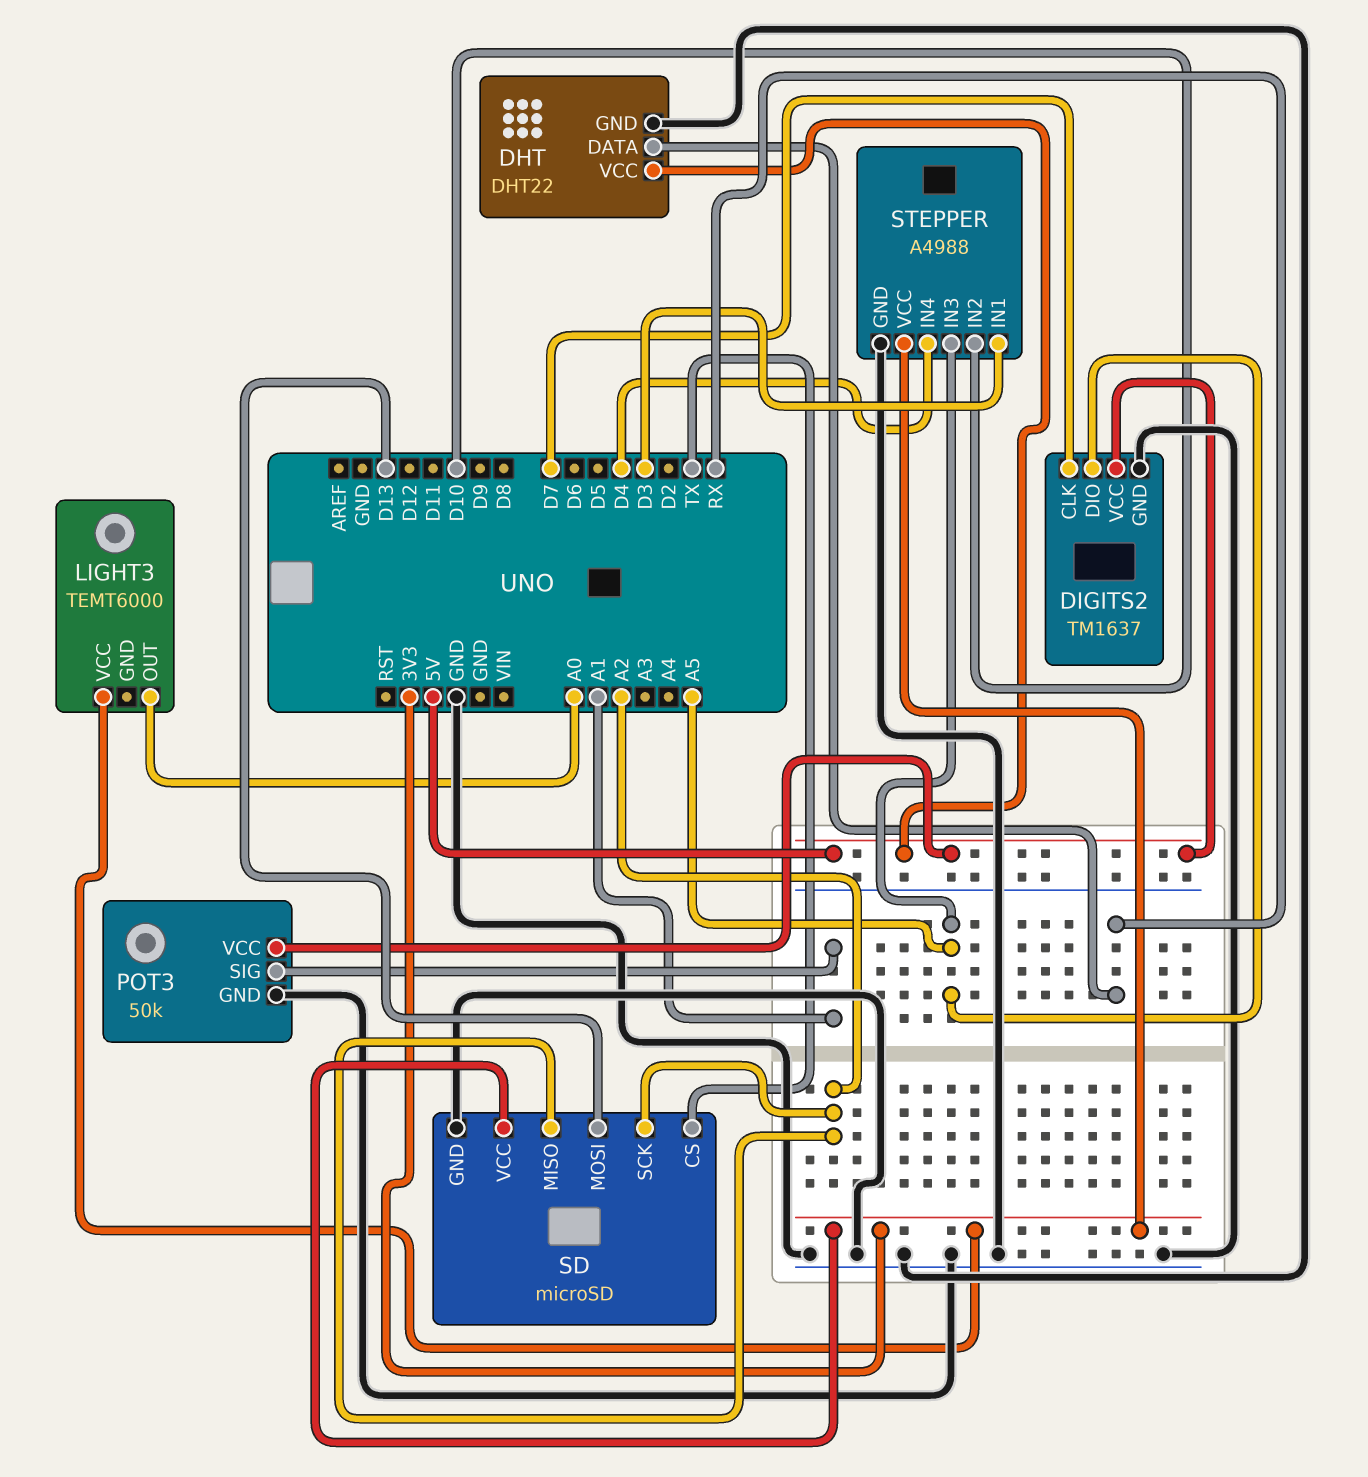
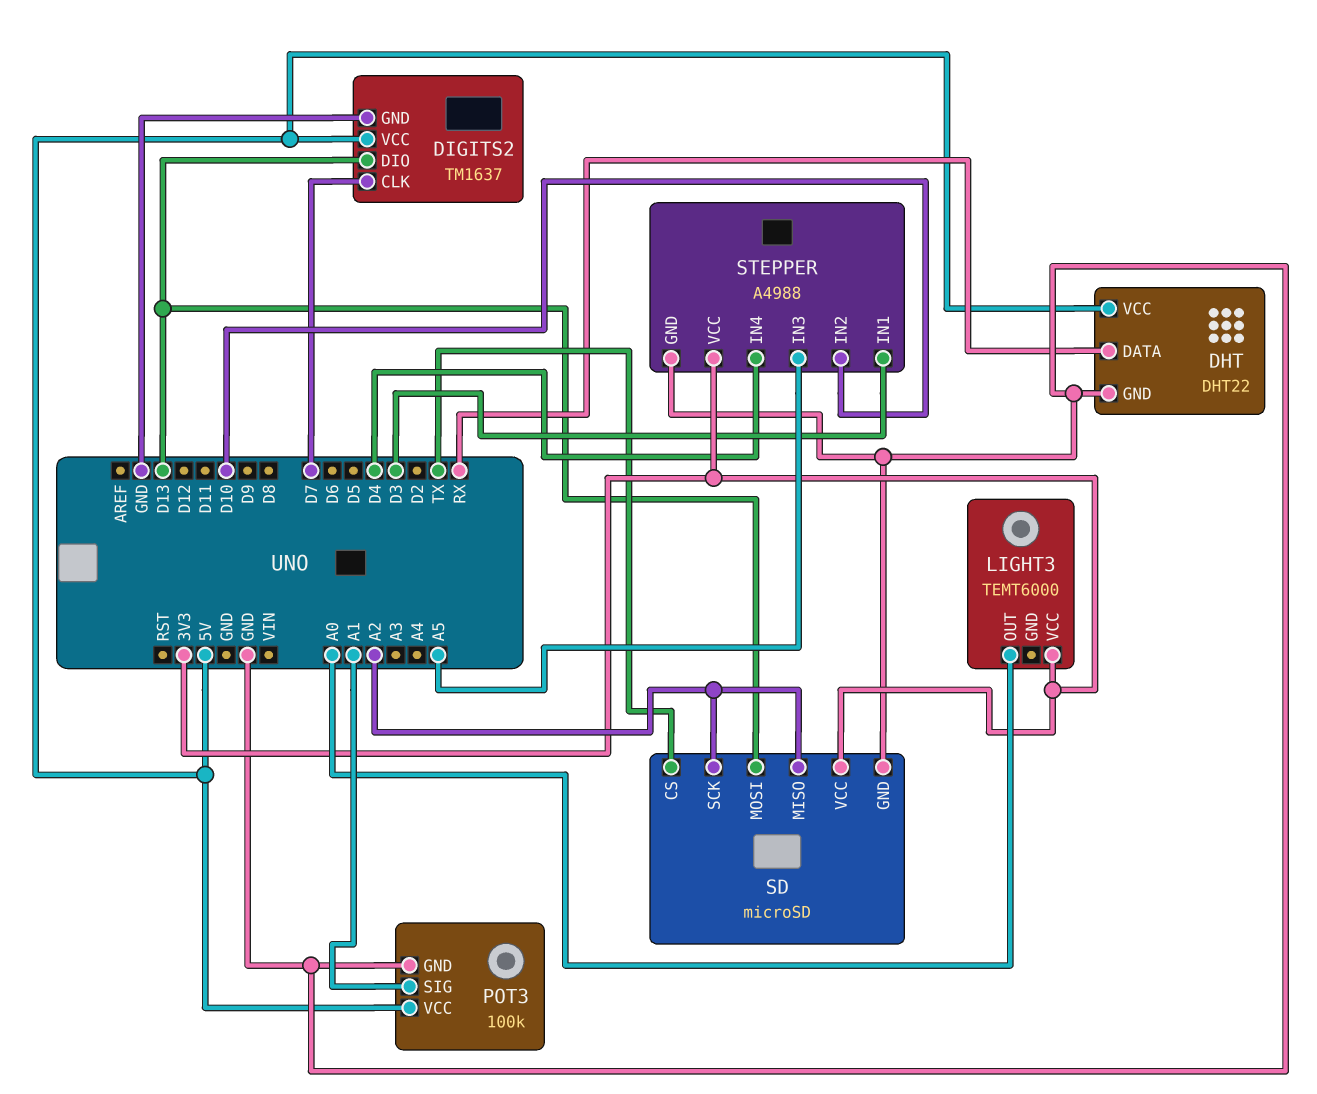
DIGITS2 pin DIO: A5 -> D13
POT3: 50k -> 100k

